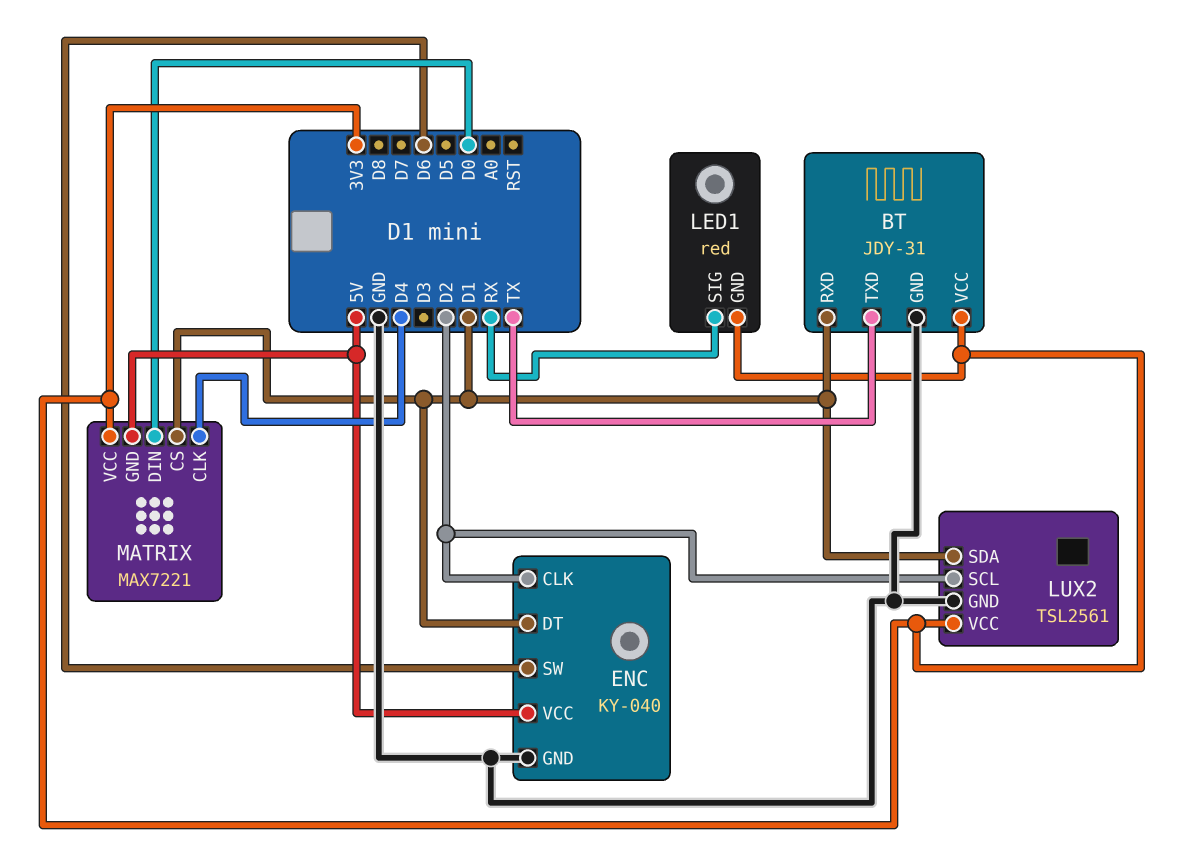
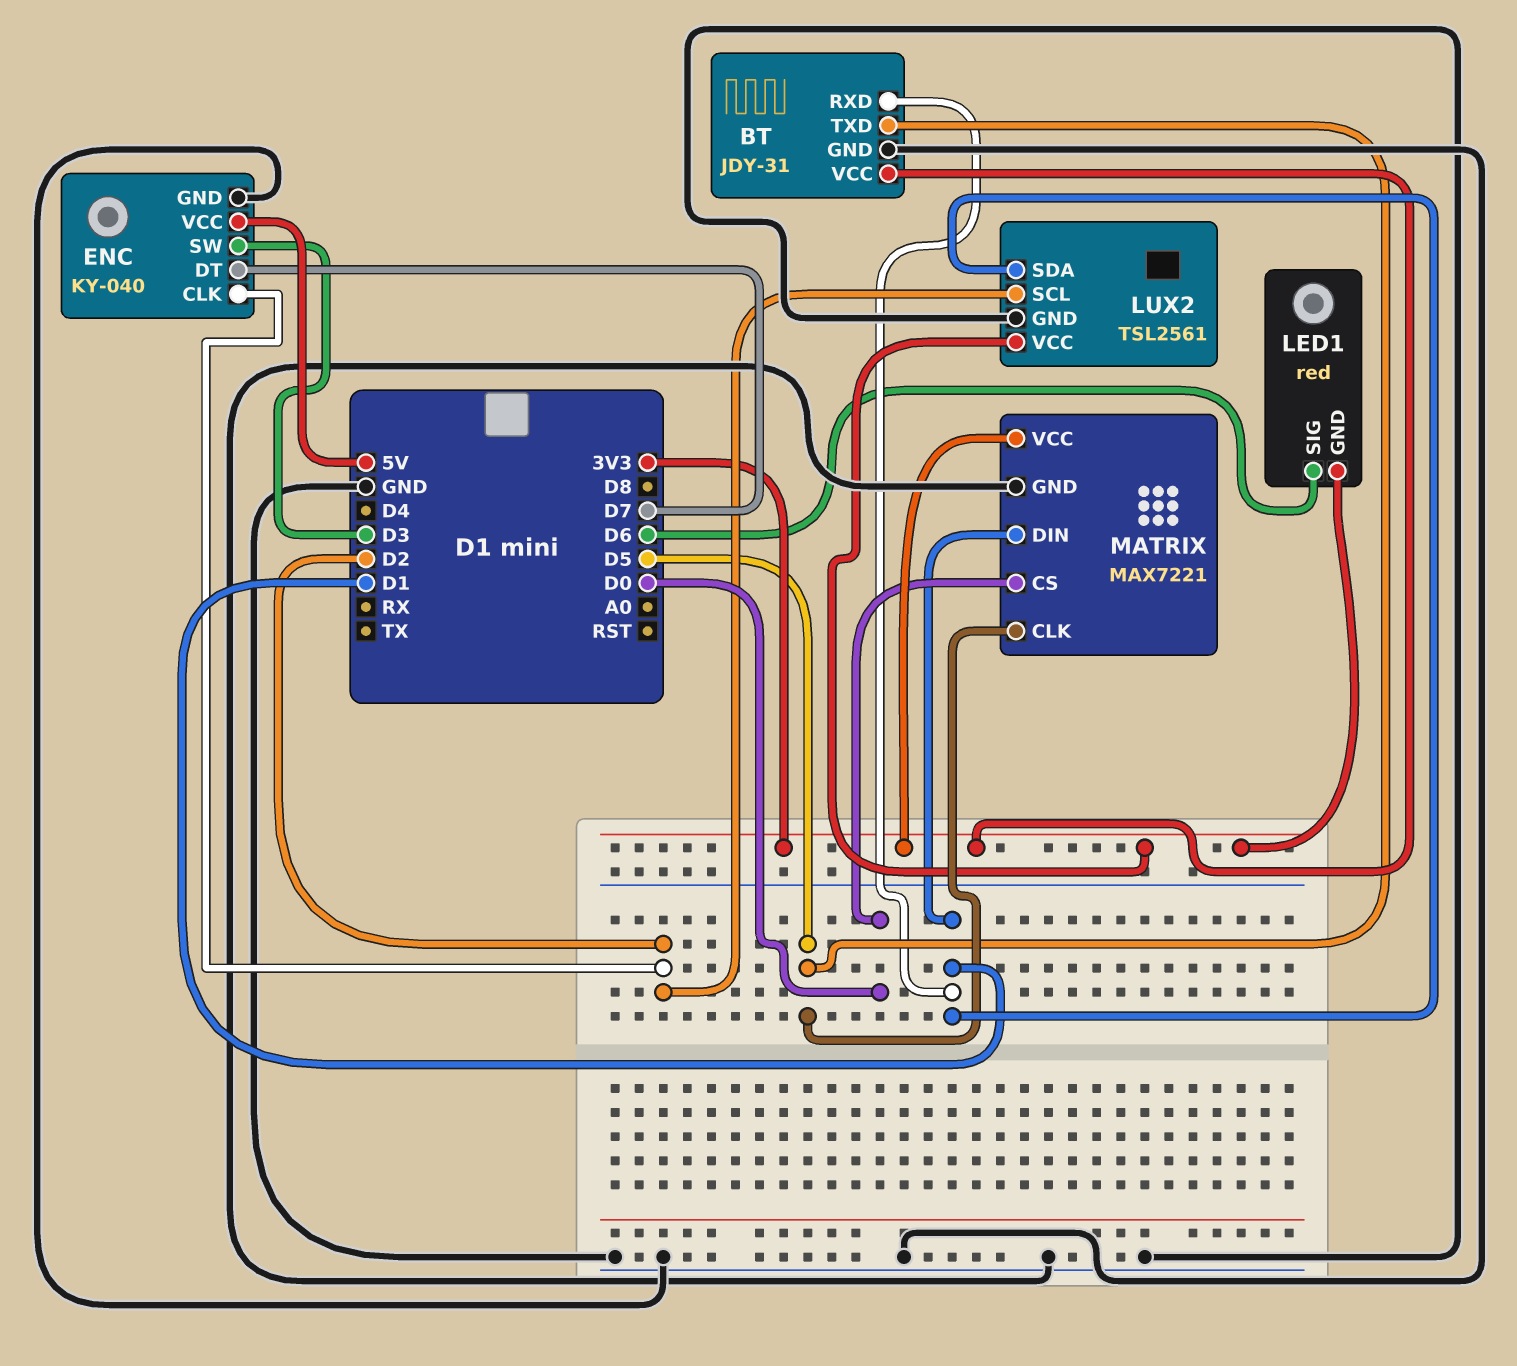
BT pin TXD: TX -> D5
ENC pin DT: D1 -> D7
ENC pin SW: D6 -> D3
LED1 pin SIG: RX -> D6
MATRIX pin CLK: D4 -> D5
MATRIX pin CS: D1 -> D0
MATRIX pin DIN: D0 -> D1
MATRIX pin GND: 5V -> GND

